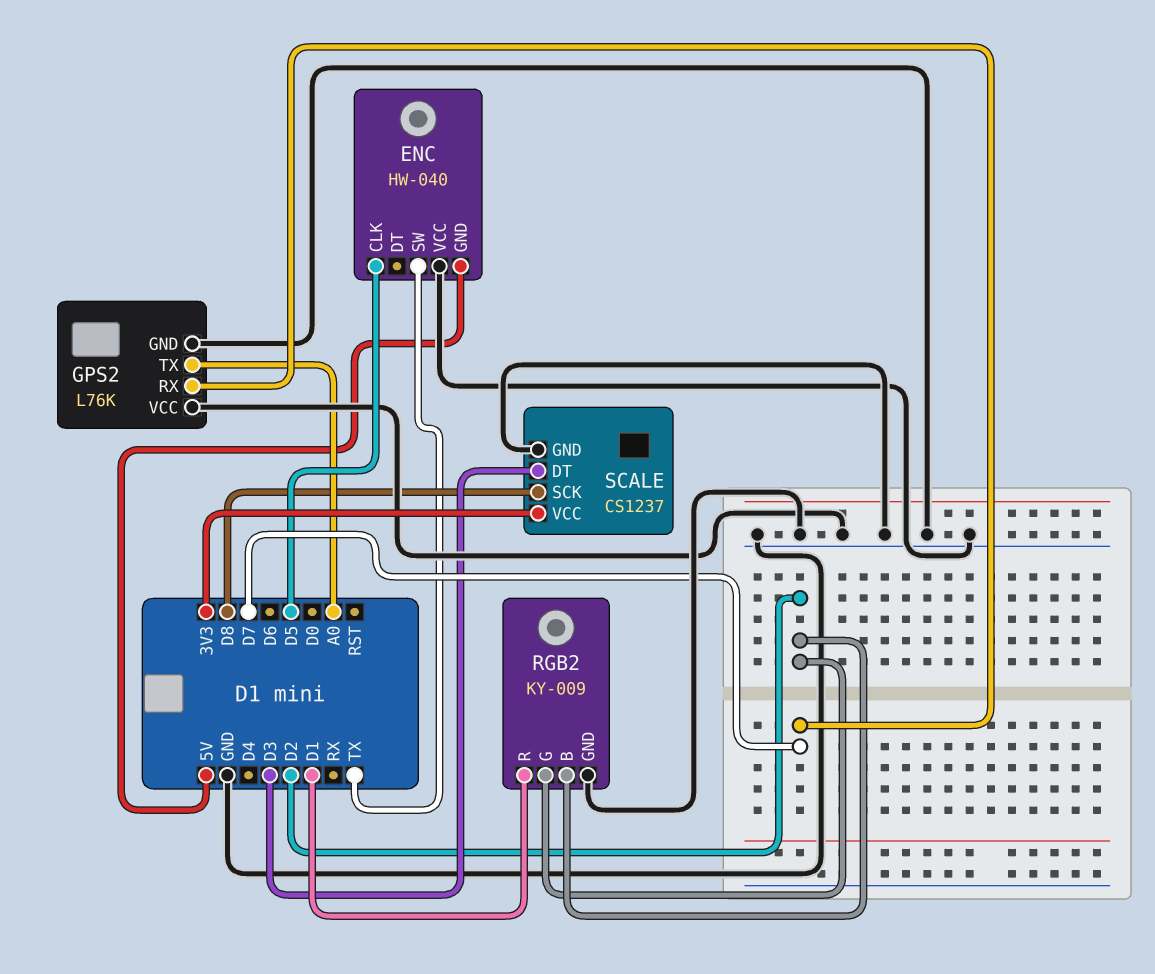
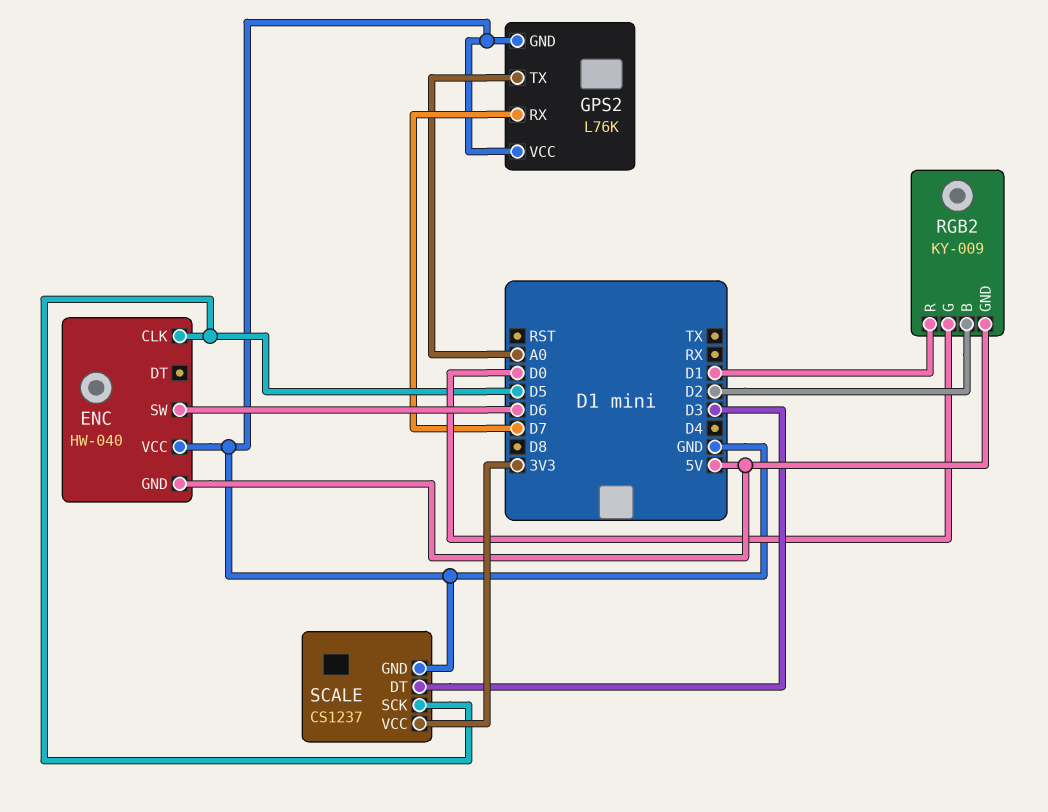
ENC pin SW: TX -> D6
RGB2 pin G: D2 -> D0
RGB2 pin GND: GND -> 5V
SCALE pin SCK: D8 -> D5

